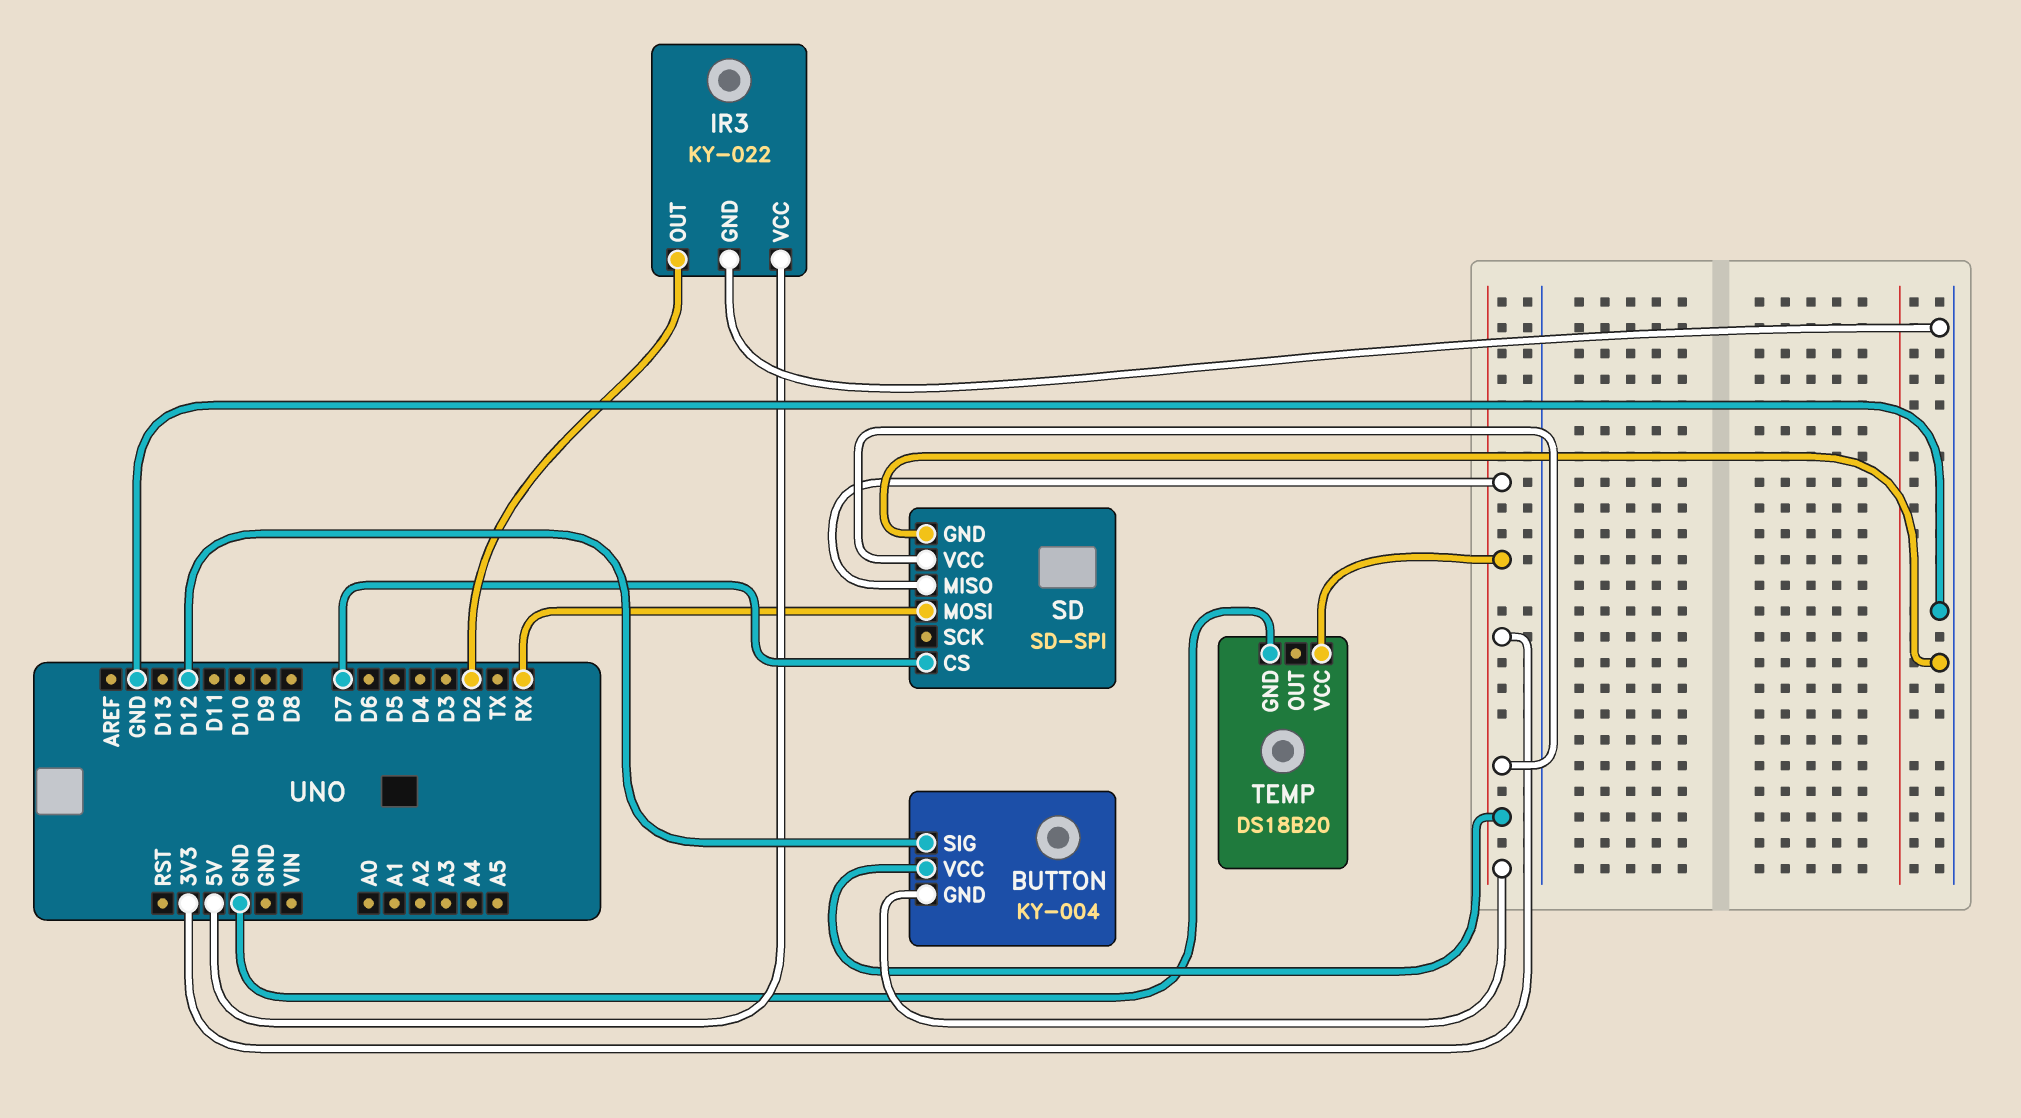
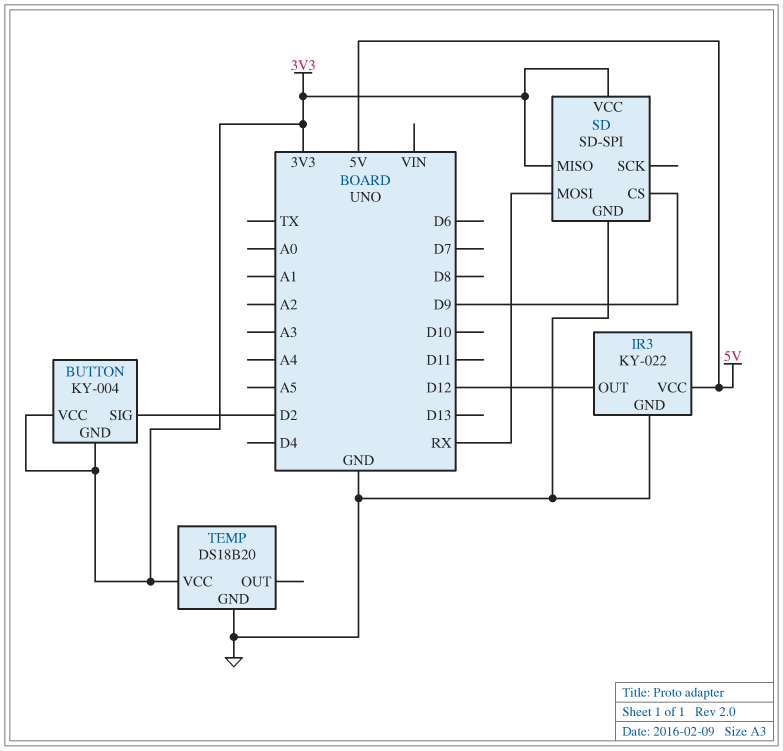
BUTTON pin SIG: D12 -> D2
IR3 pin OUT: D2 -> D12
SD pin CS: D7 -> D9

